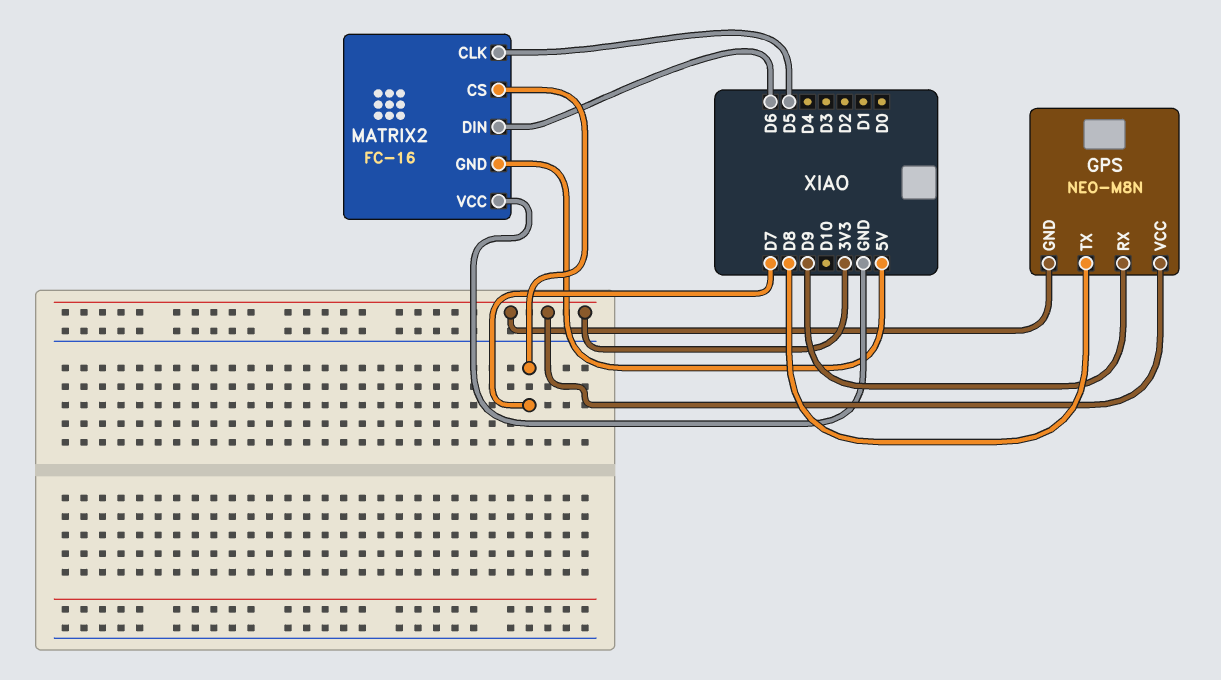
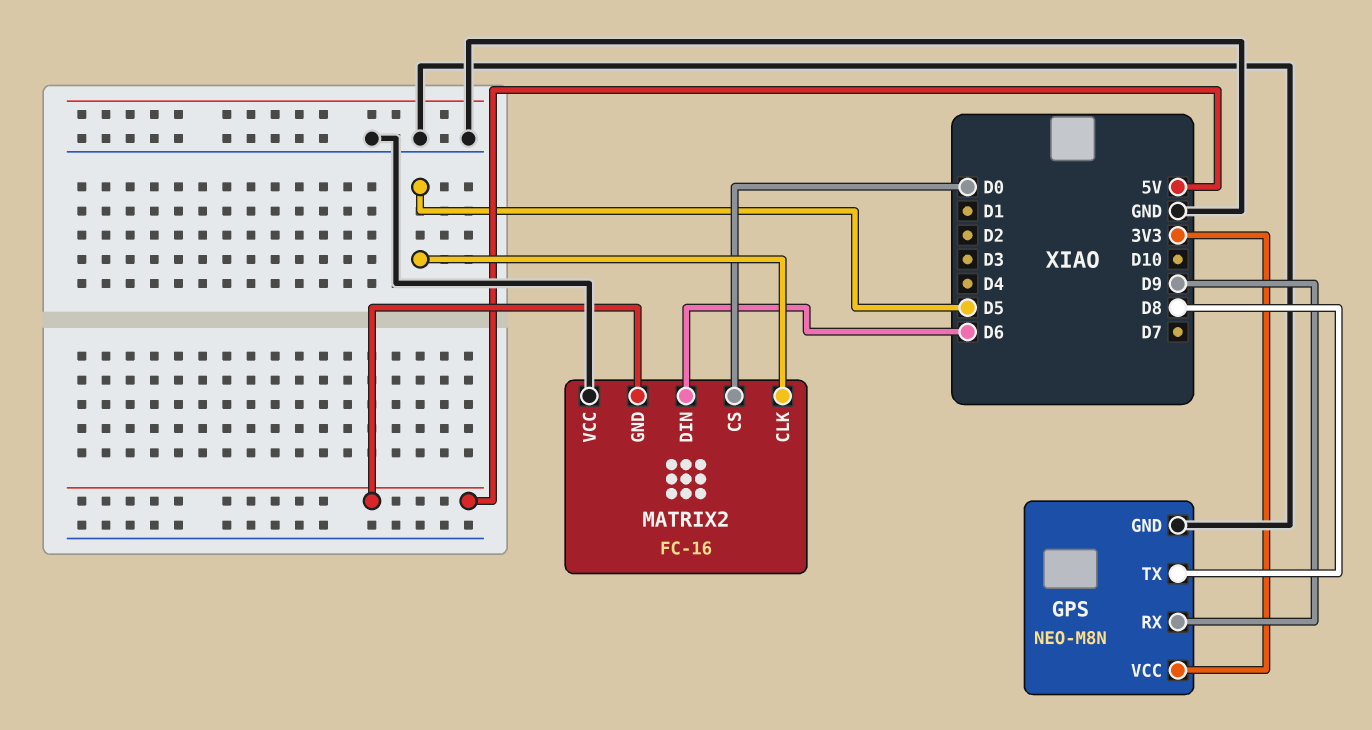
GPS pin GND: 3V3 -> GND
MATRIX2 pin CS: D7 -> D0

